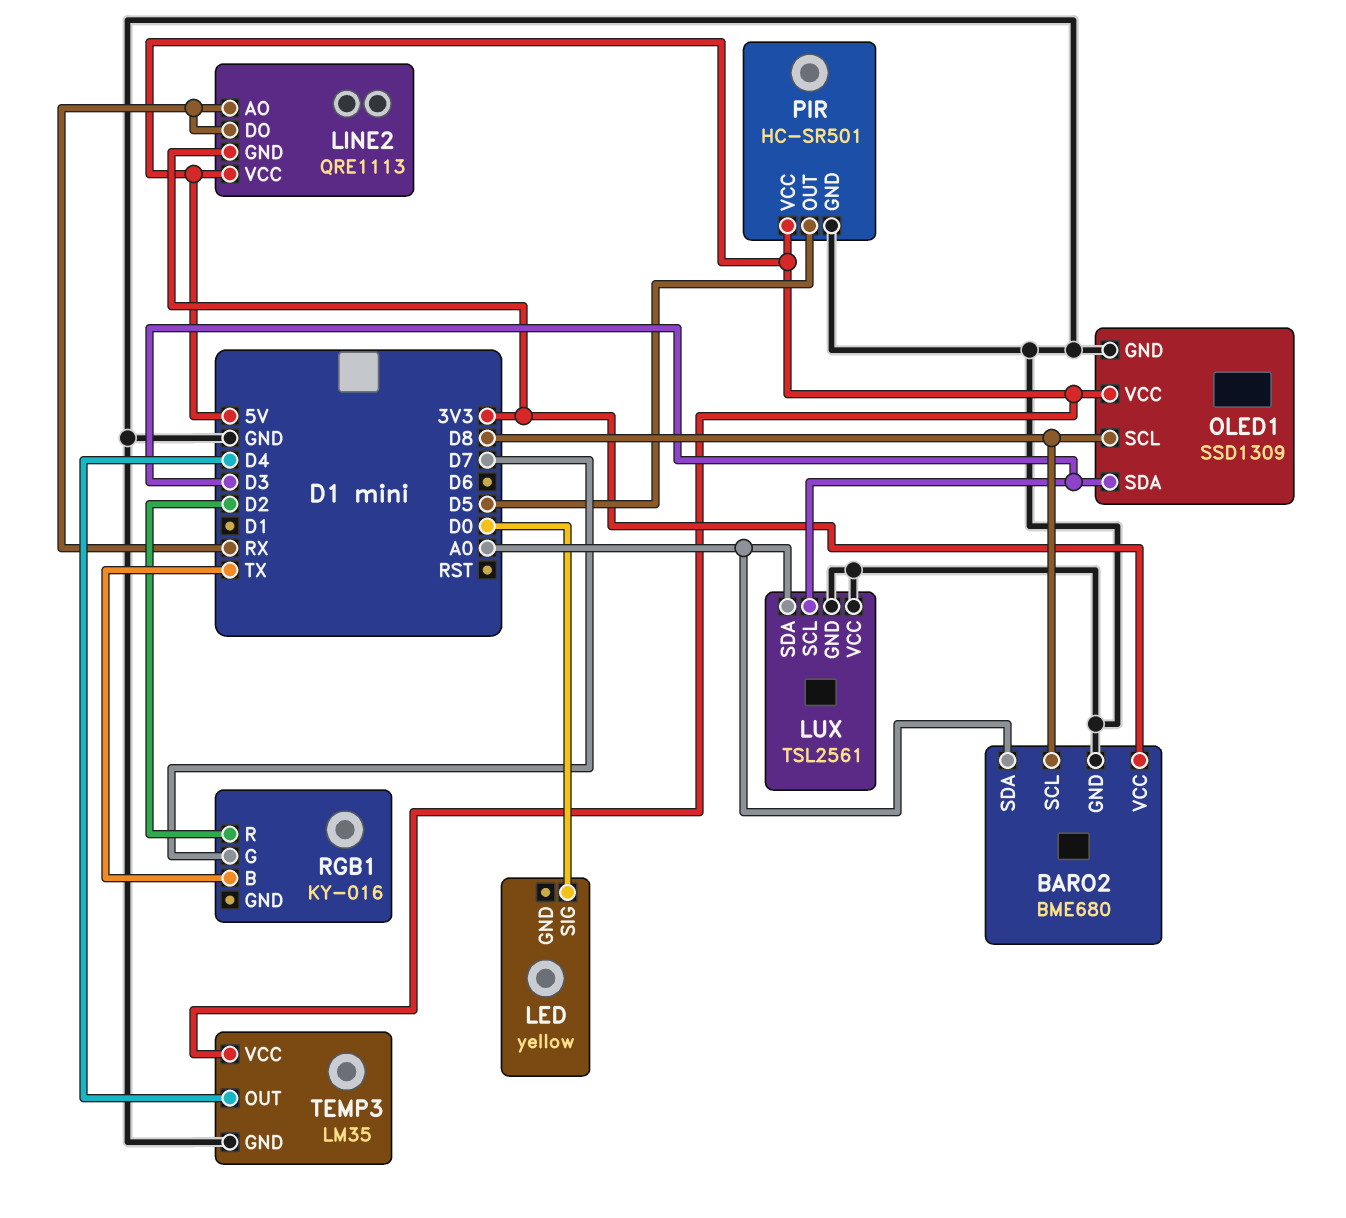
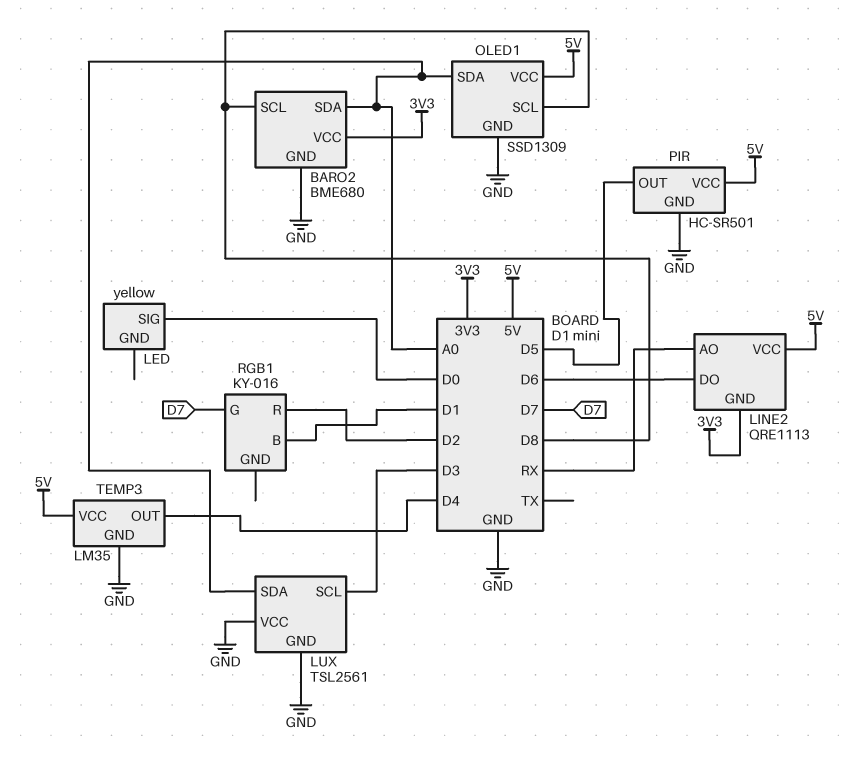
LINE2 pin DO: RX -> D6
OLED1 pin SDA: D3 -> A0
RGB1 pin B: TX -> D1

